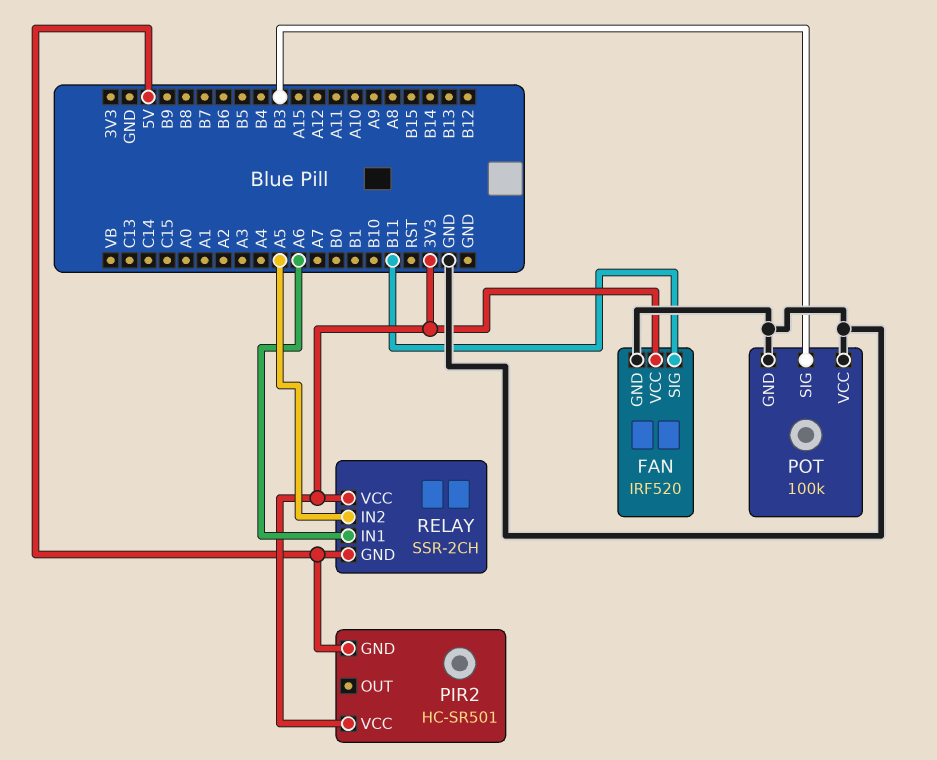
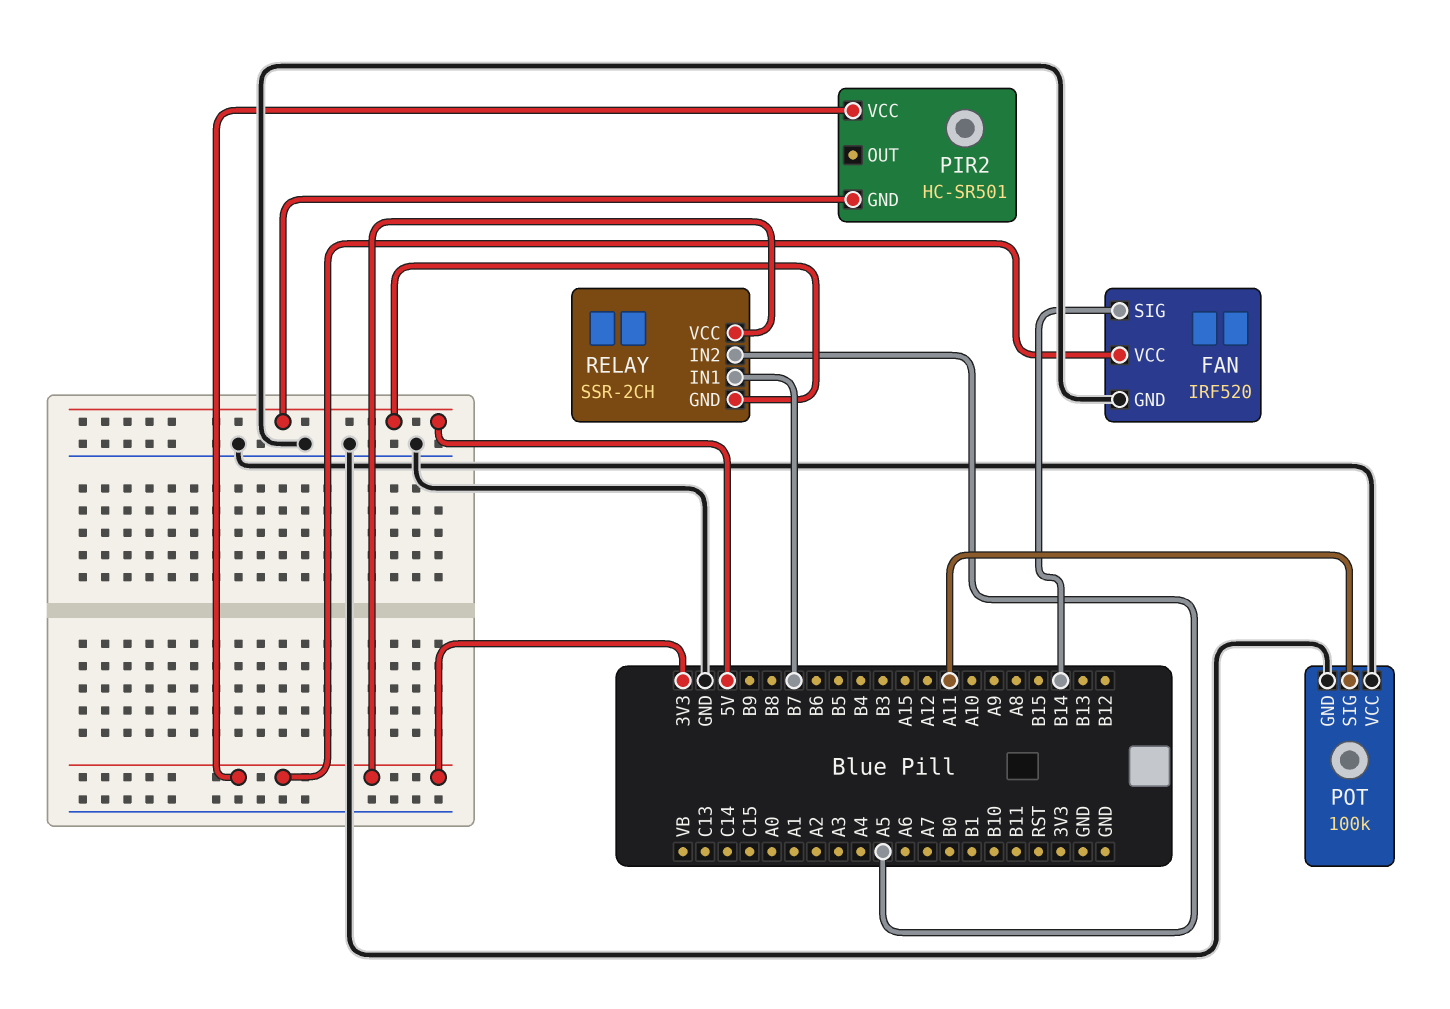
FAN pin SIG: B11 -> B14
POT pin SIG: B3 -> A11
RELAY pin IN1: A6 -> B7

